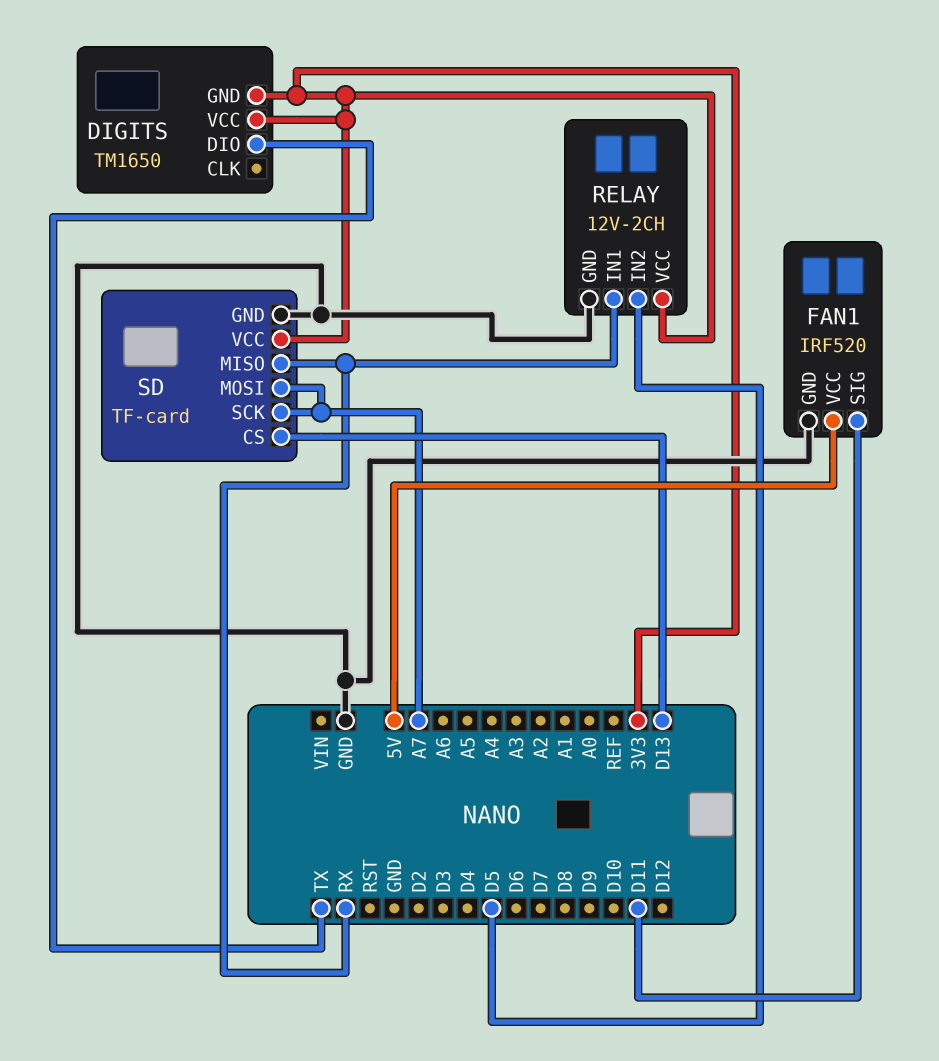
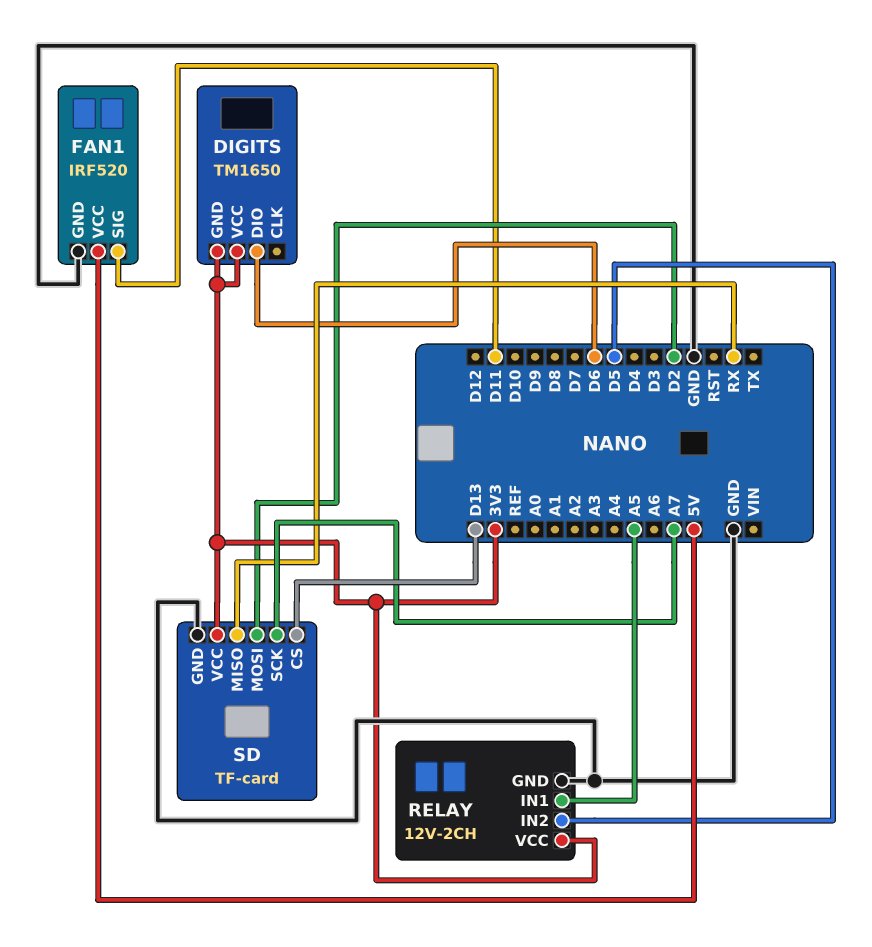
DIGITS pin DIO: TX -> D6
RELAY pin IN1: RX -> A5
SD pin MOSI: A7 -> D2

